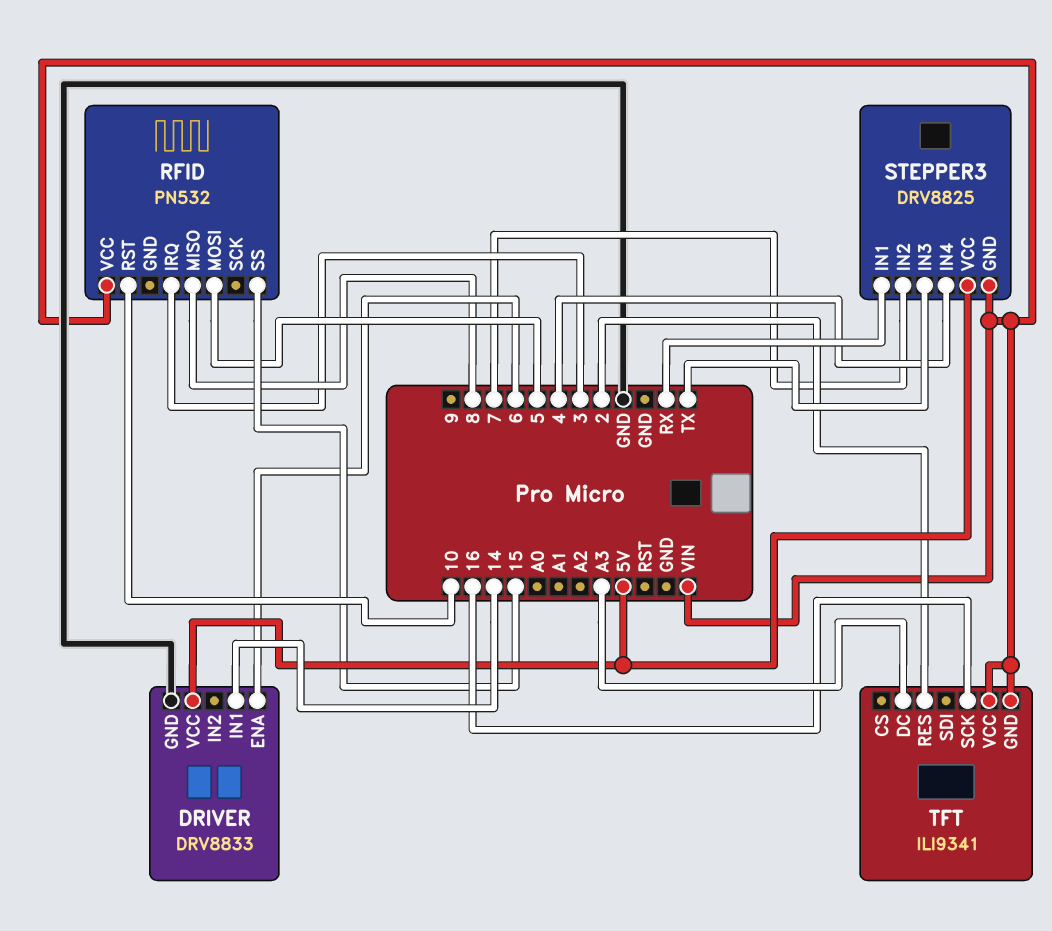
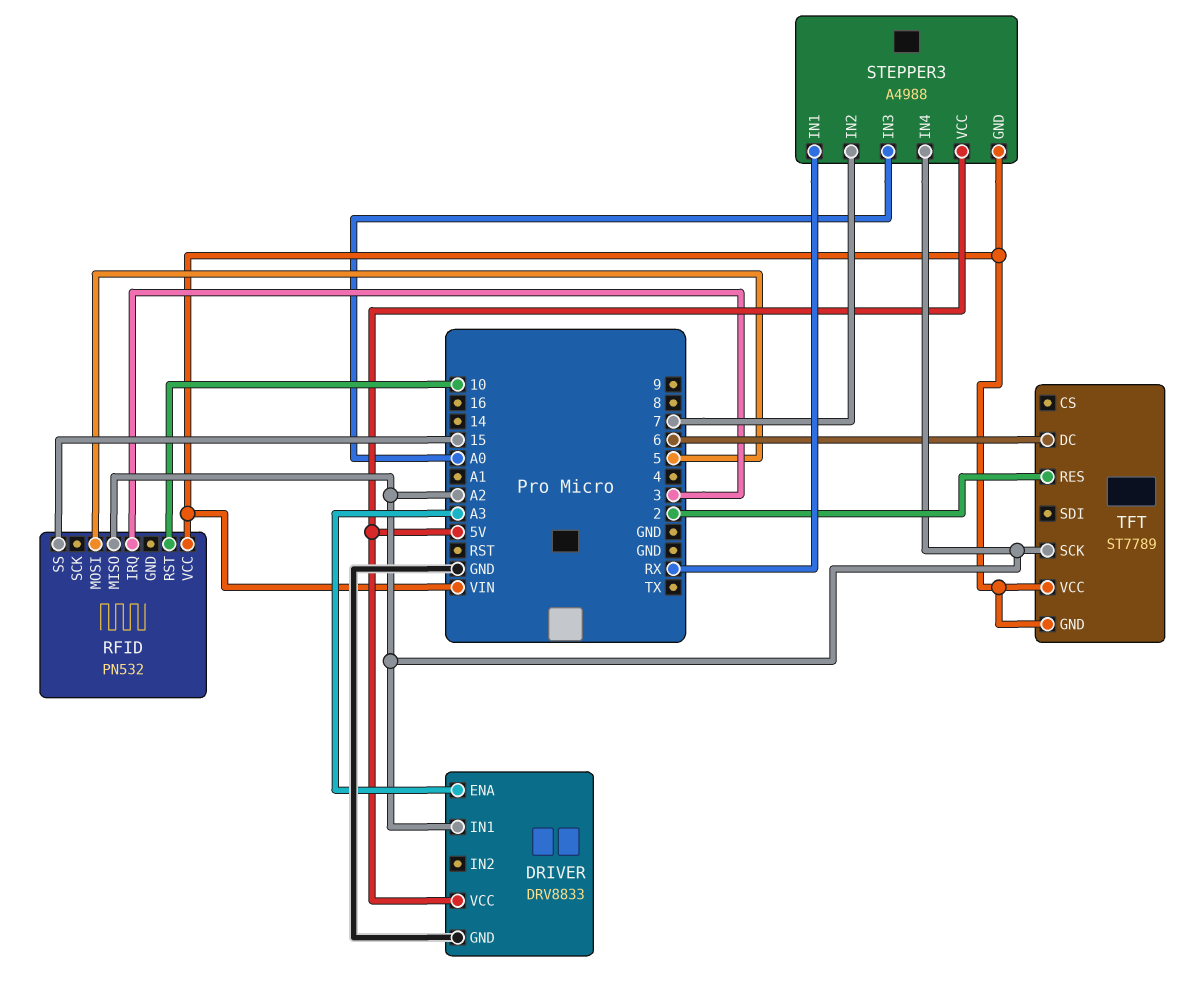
DRIVER pin ENA: 6 -> A3
DRIVER pin IN1: 14 -> A2
RFID pin MISO: 8 -> A2
STEPPER3: DRV8825 -> A4988
STEPPER3 pin IN3: TX -> A0
STEPPER3 pin IN4: 4 -> A2
TFT: ILI9341 -> ST7789
TFT pin DC: A3 -> 6
TFT pin SCK: 16 -> A2

